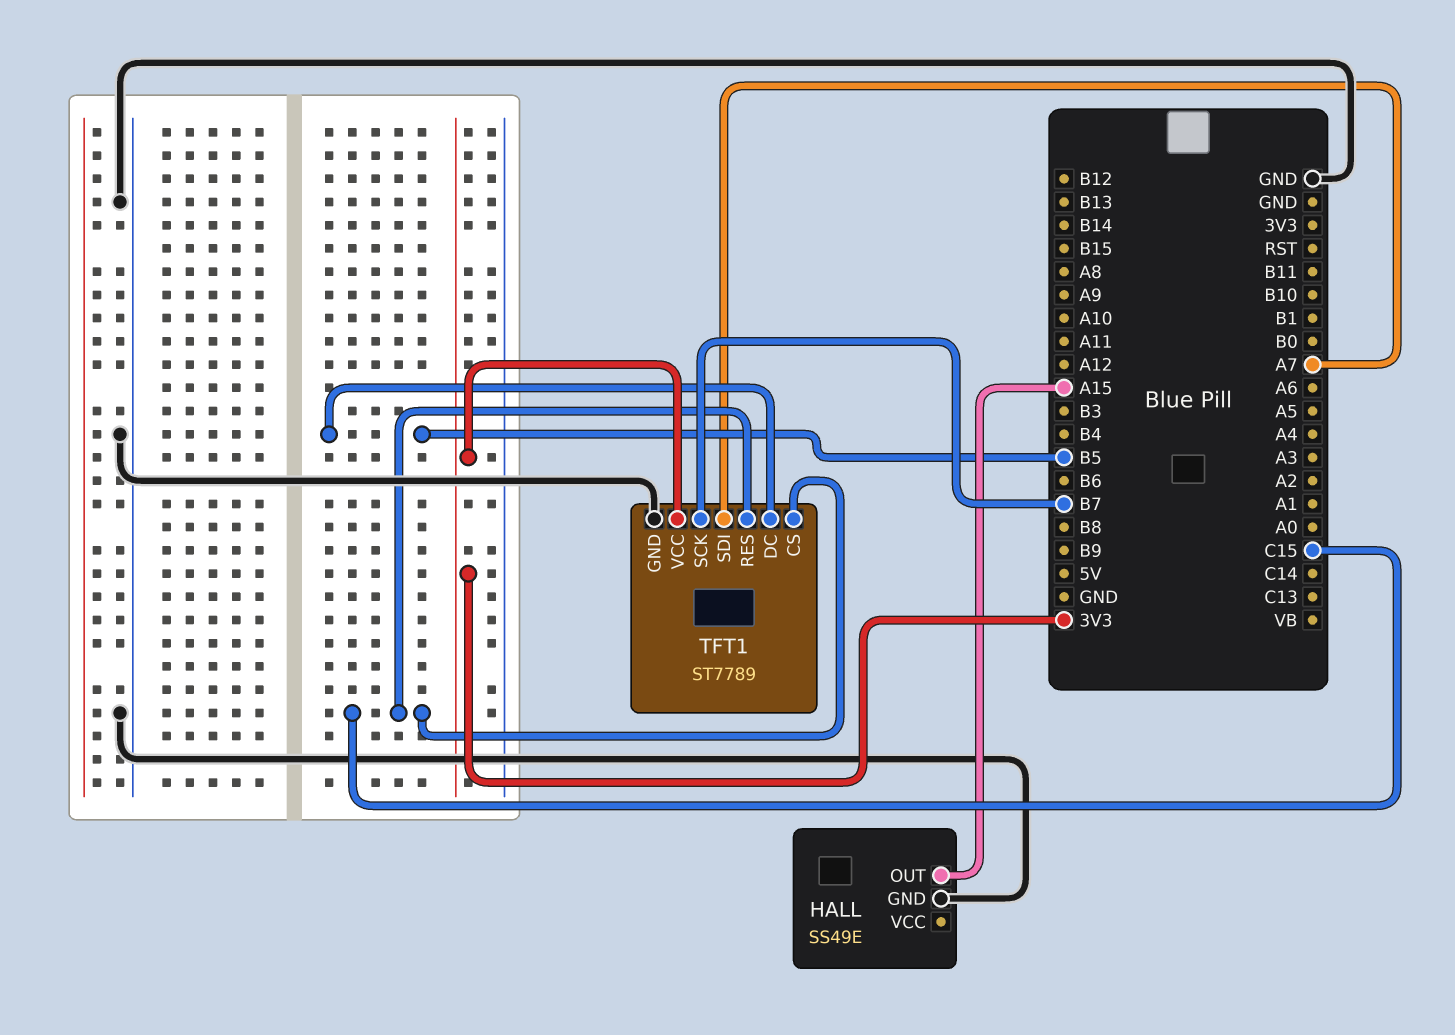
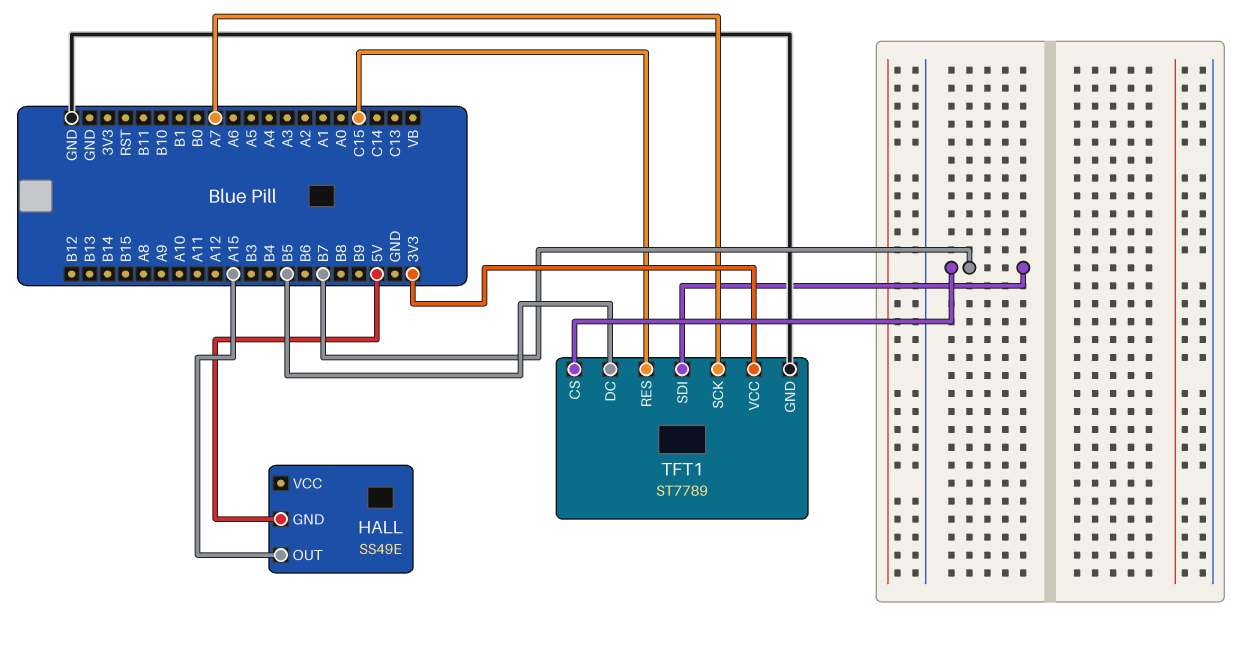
HALL pin GND: GND -> 5V
TFT1 pin CS: C15 -> B7
TFT1 pin SCK: B7 -> A7
TFT1 pin SDI: A7 -> B7

